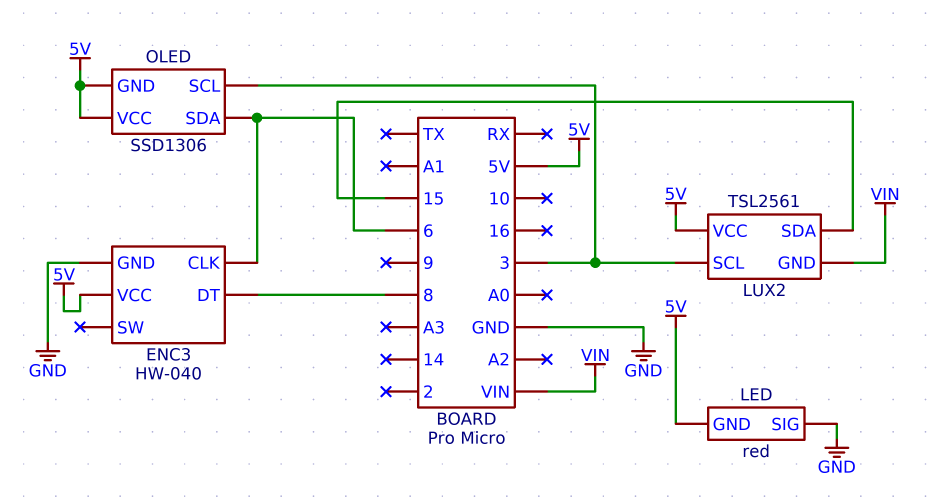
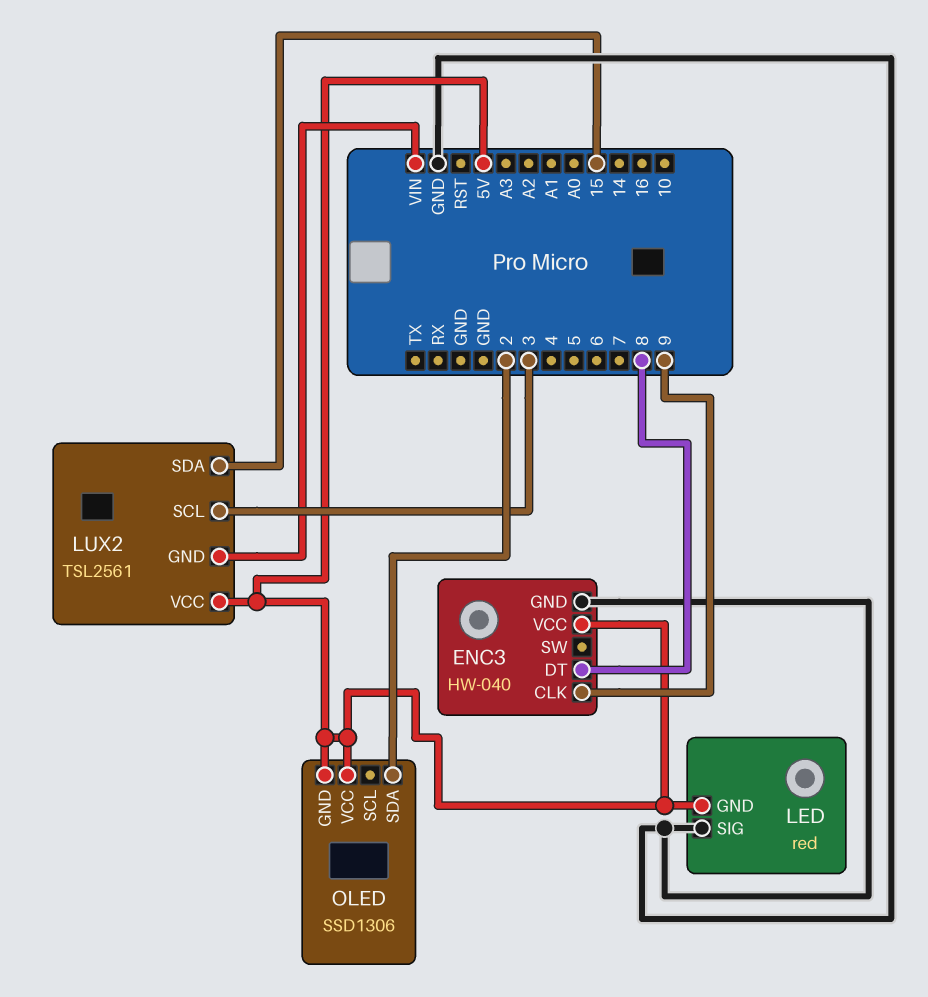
ENC3 pin CLK: 6 -> 9
OLED pin SCL: 3 -> none
OLED pin SDA: 6 -> 2

